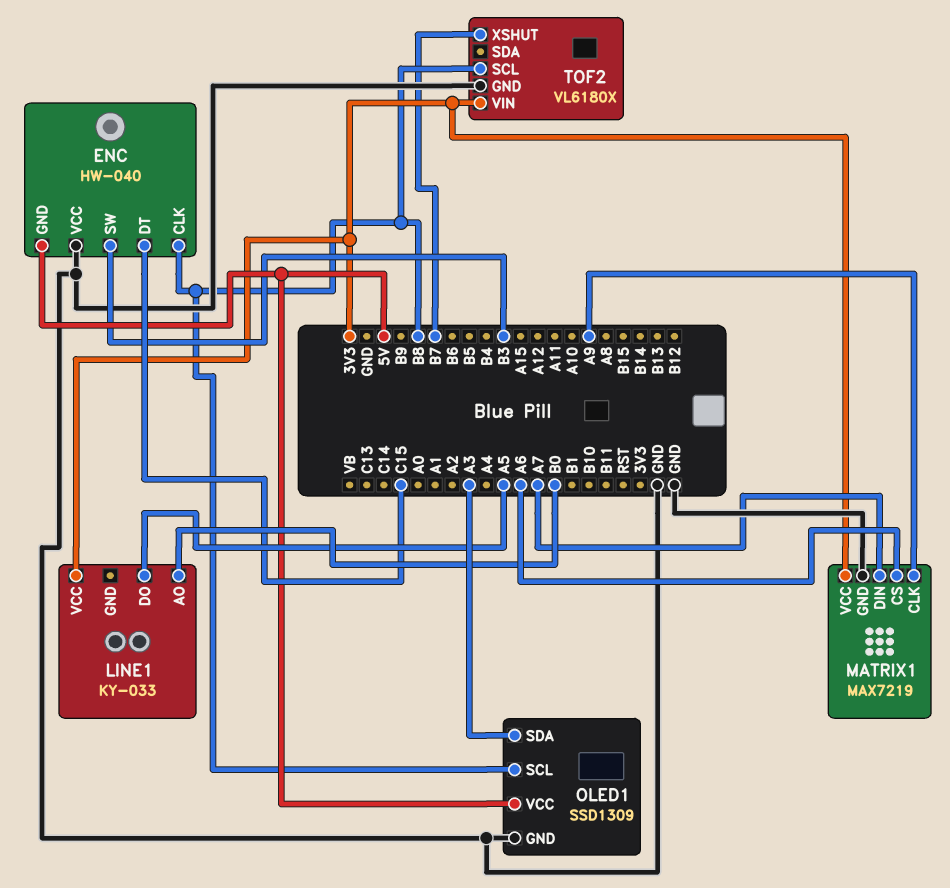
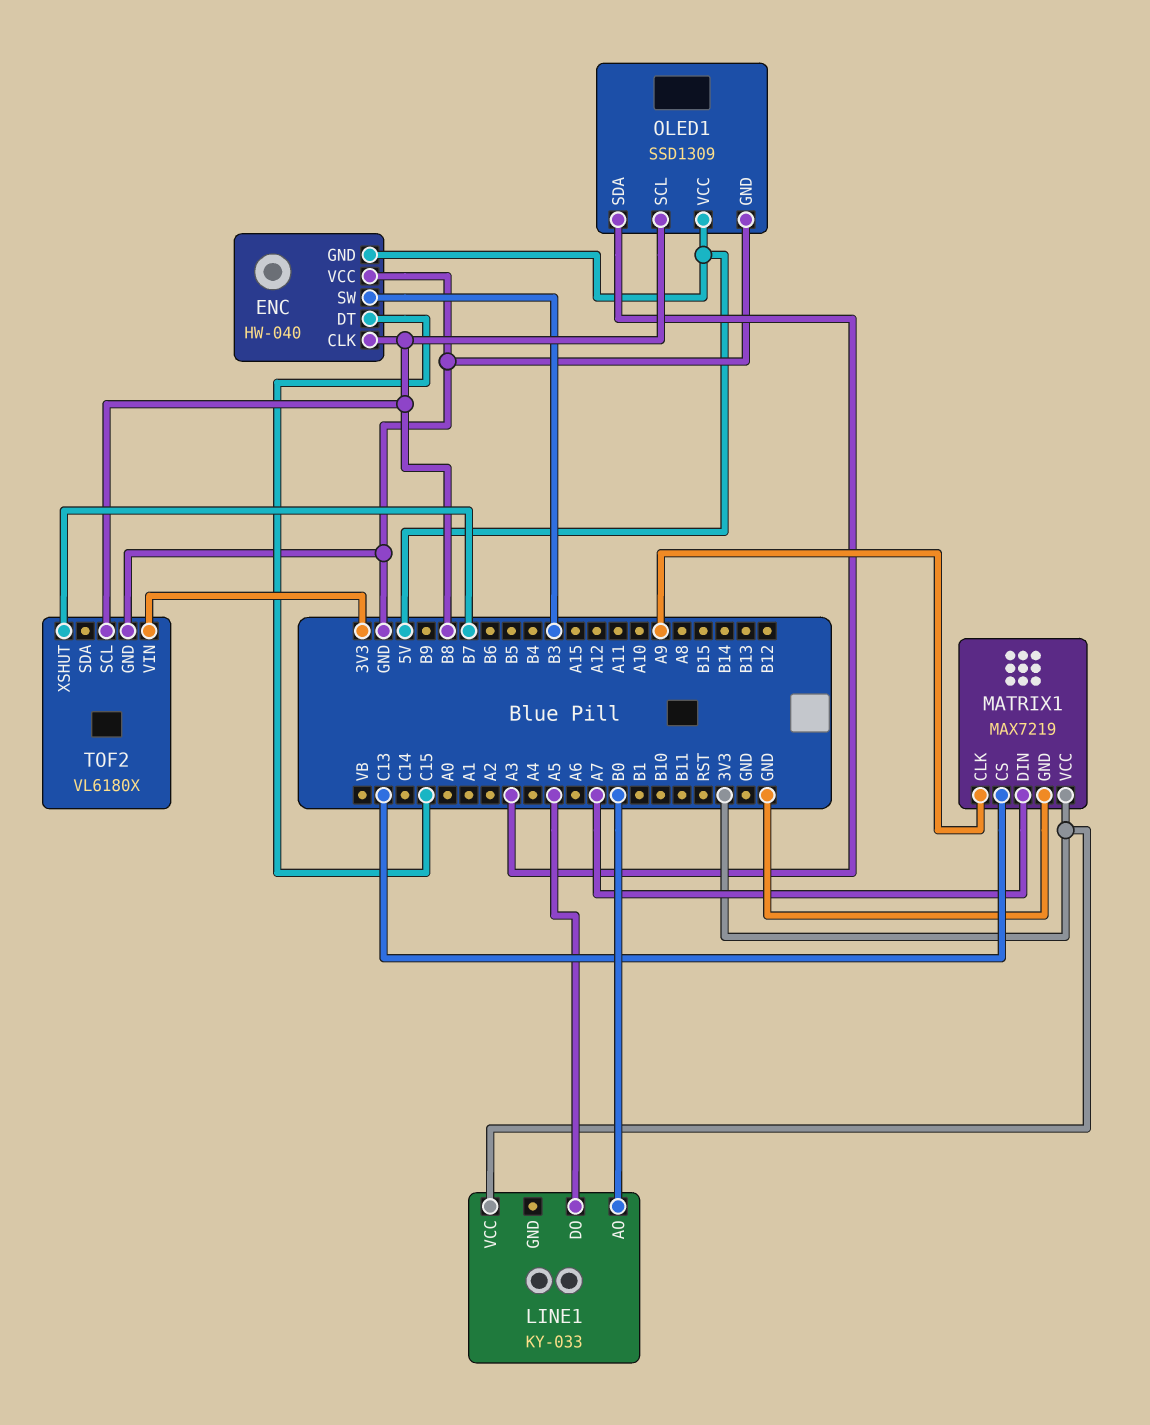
MATRIX1 pin CS: A6 -> C13

